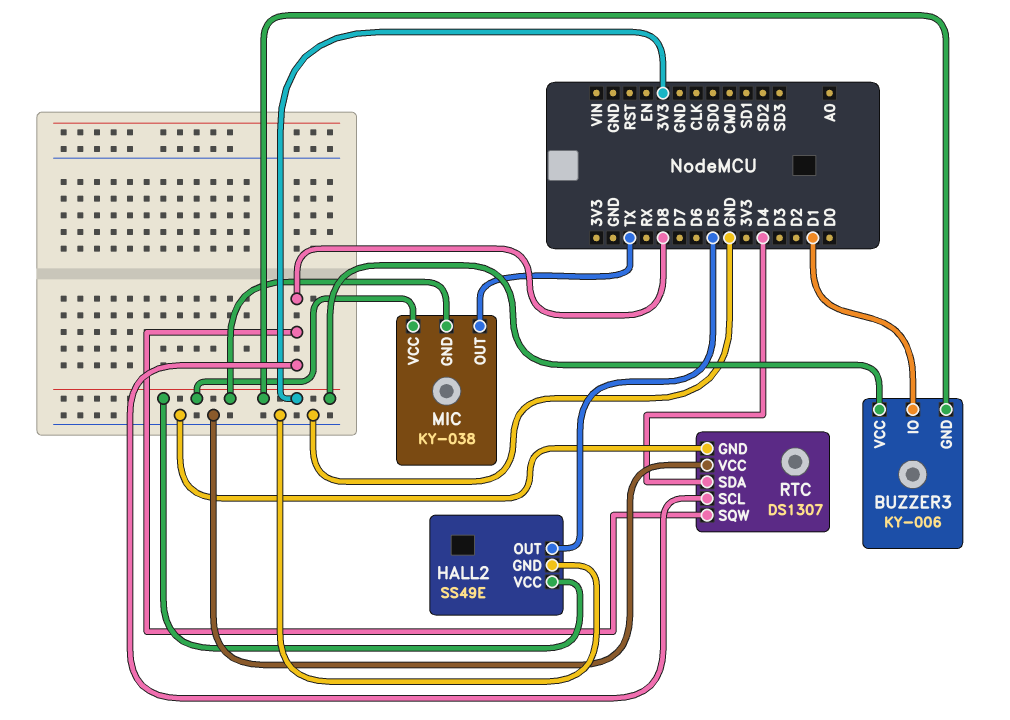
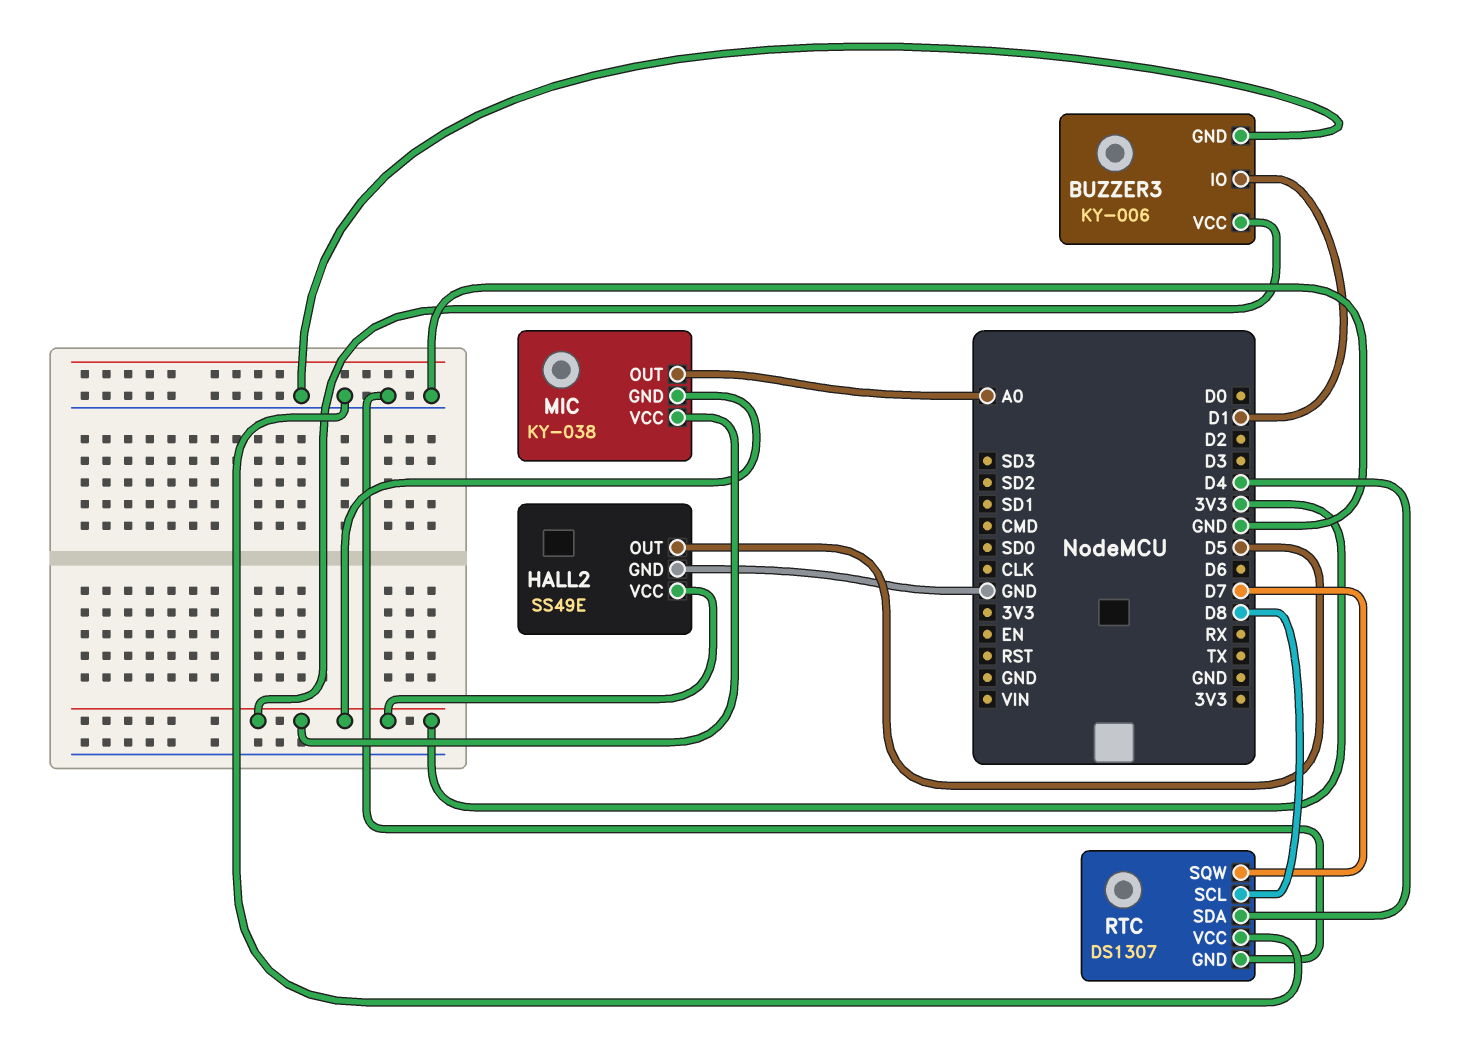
BUZZER3 pin GND: 3V3 -> GND
MIC pin OUT: TX -> A0
RTC pin SQW: D8 -> D7

